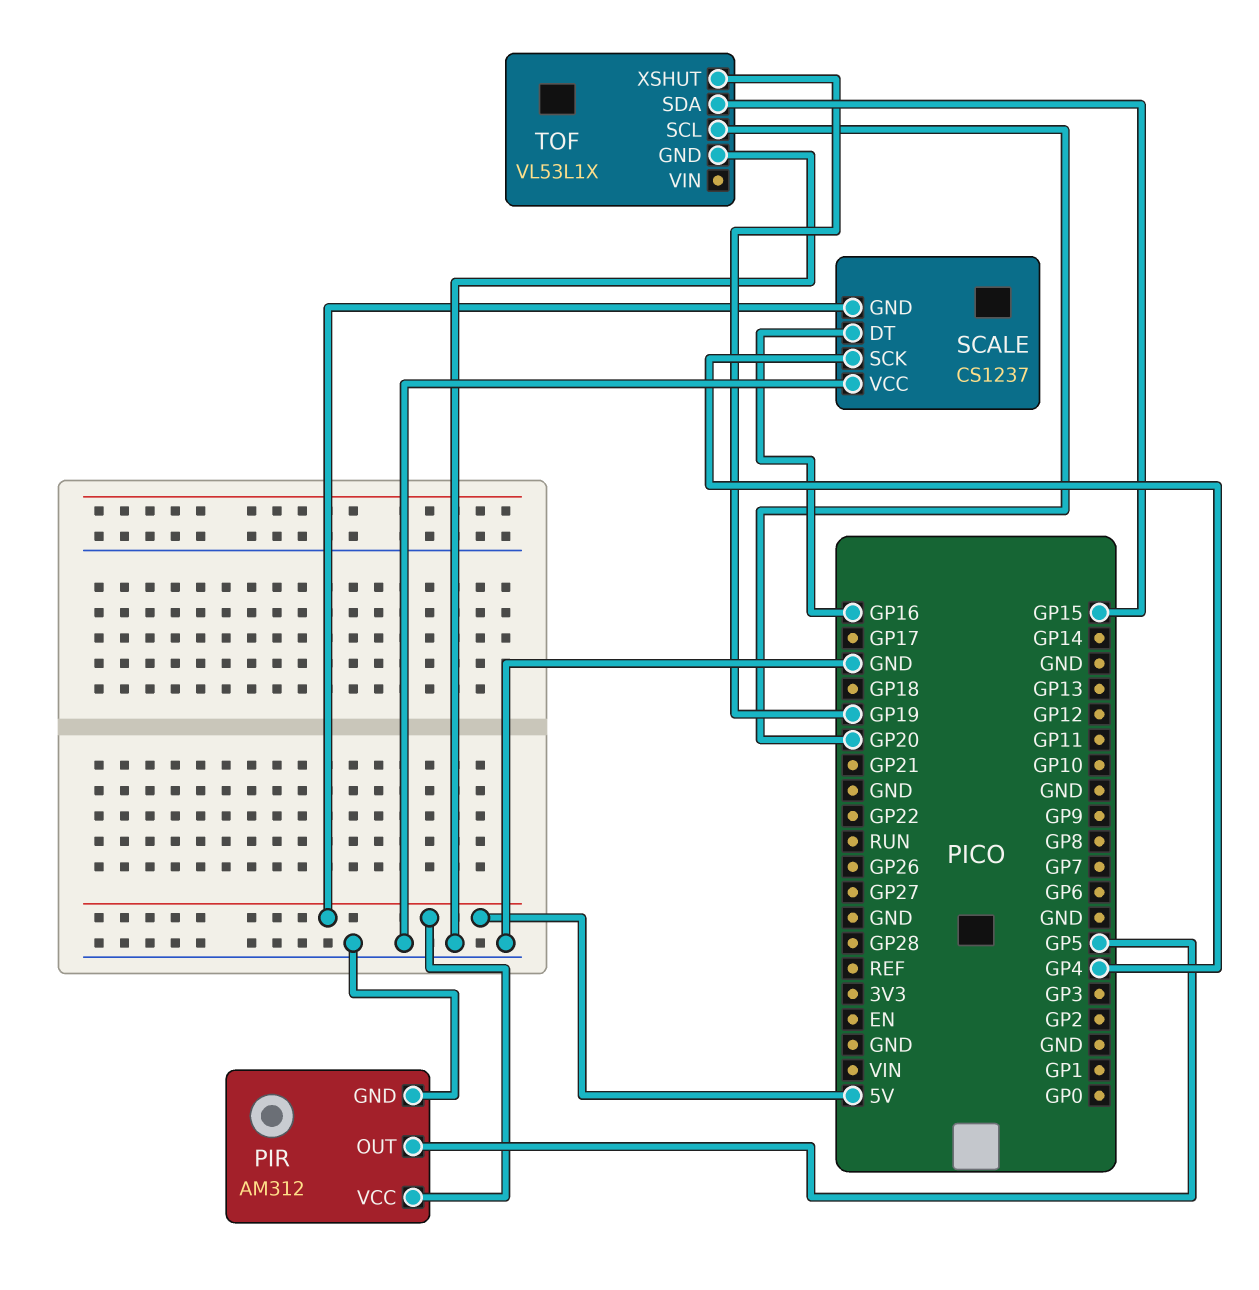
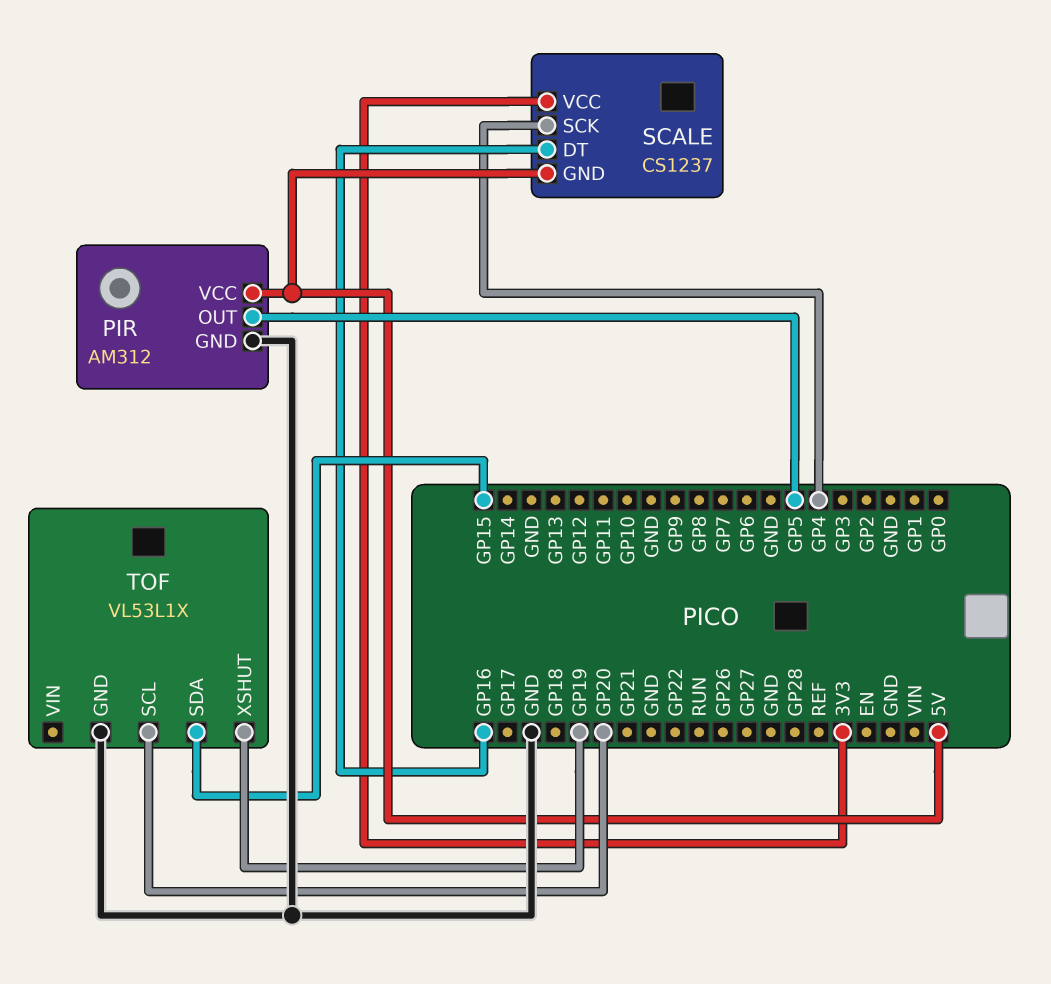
SCALE pin VCC: GND -> 3V3

